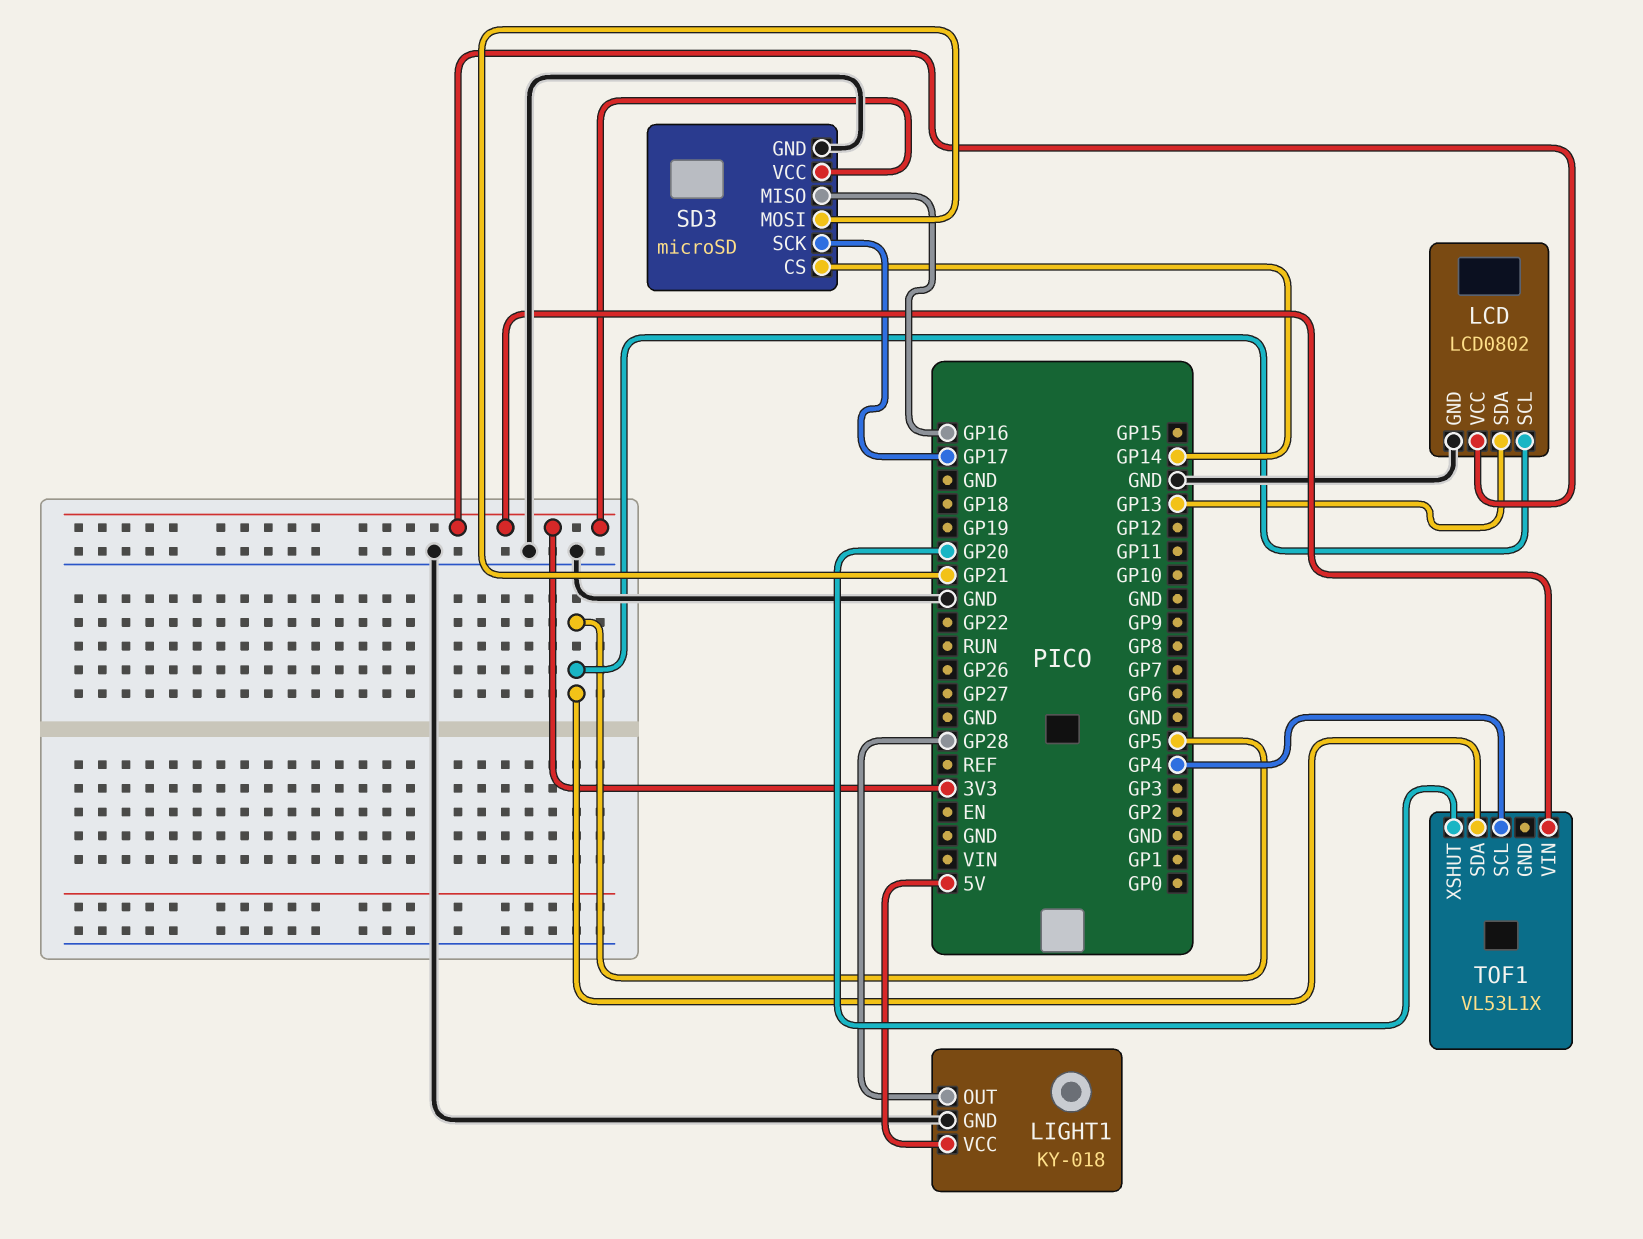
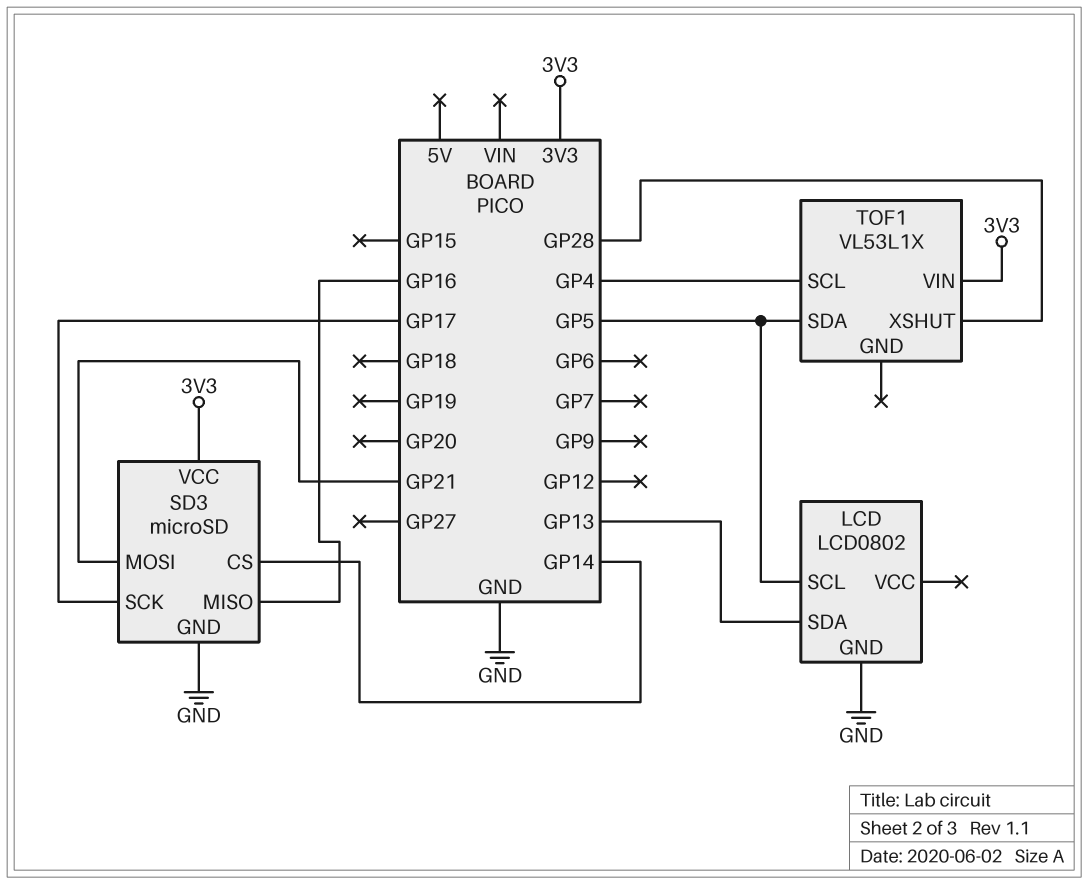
LCD pin VCC: 3V3 -> none
LIGHT1: KY-018 -> none
LIGHT1 pin GND: GND -> none
LIGHT1 pin OUT: GP28 -> none
LIGHT1 pin VCC: 5V -> none
TOF1 pin XSHUT: GP20 -> GP28

